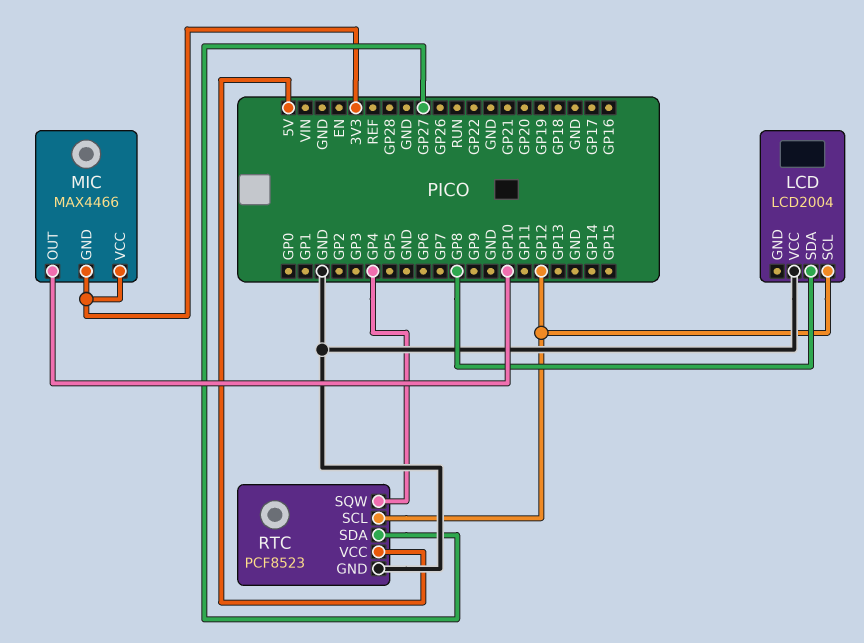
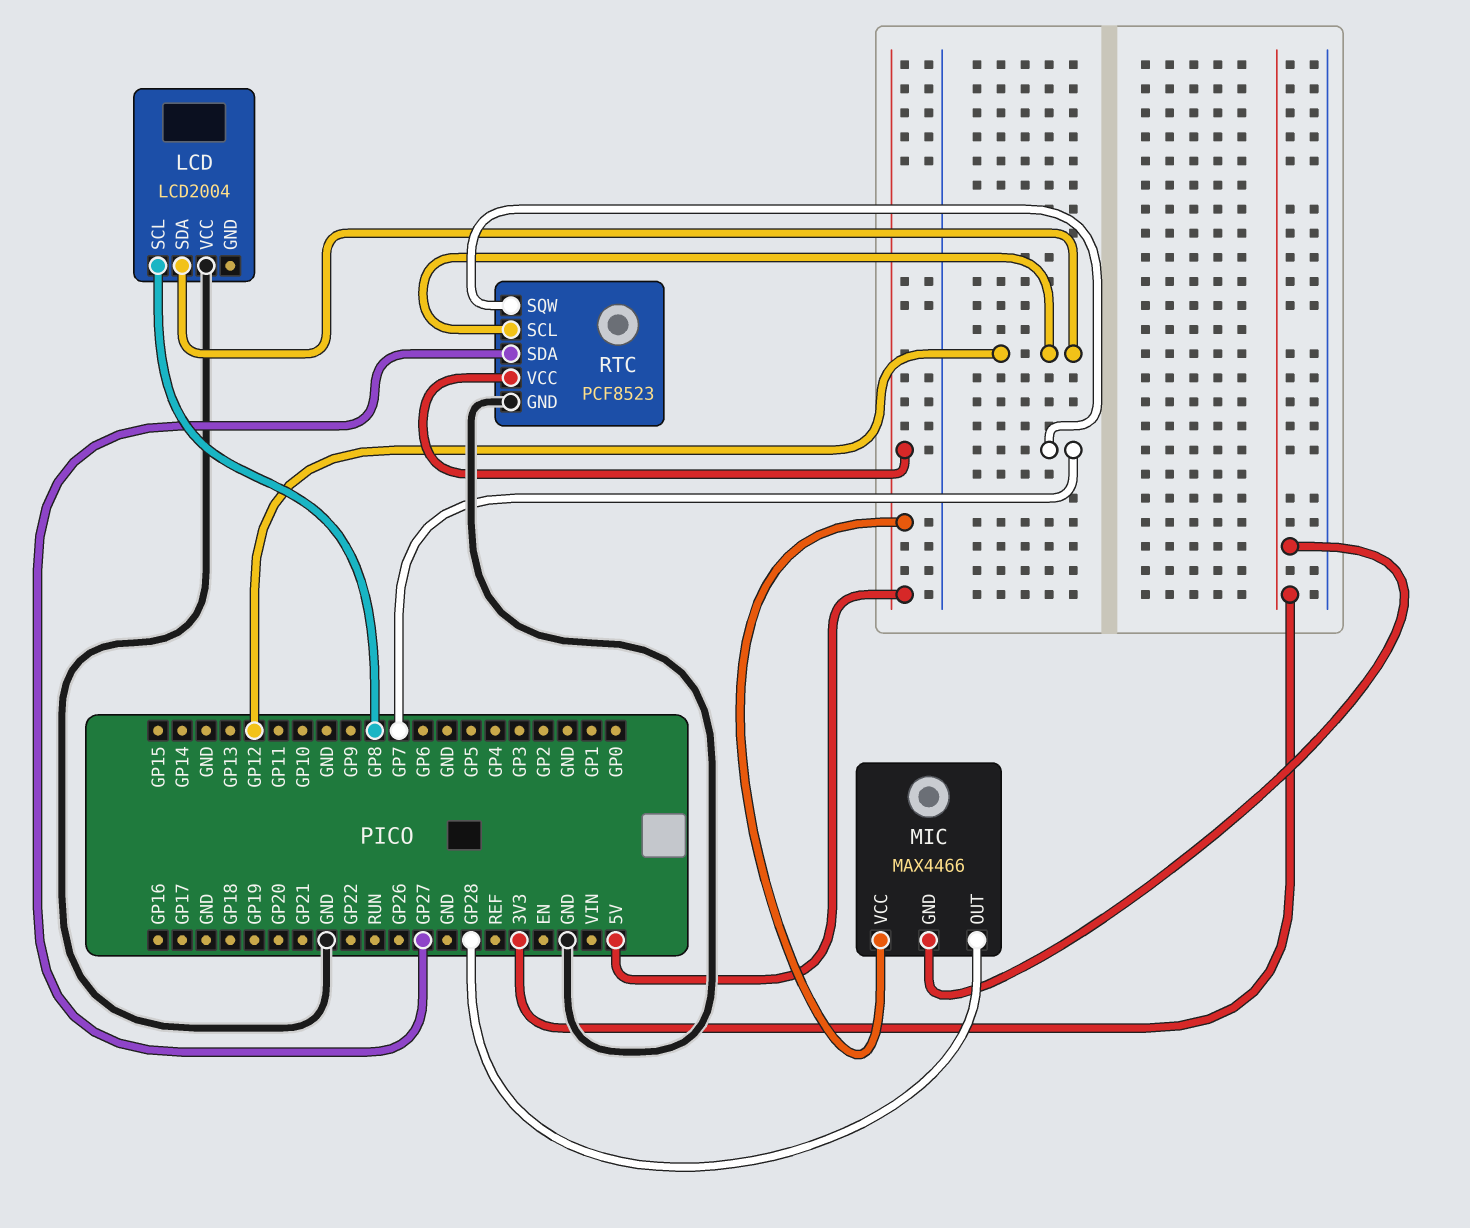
LCD pin SCL: GP12 -> GP8
LCD pin SDA: GP8 -> GP12
MIC pin OUT: GP10 -> GP28
MIC pin VCC: 3V3 -> 5V
RTC pin SQW: GP4 -> GP7

